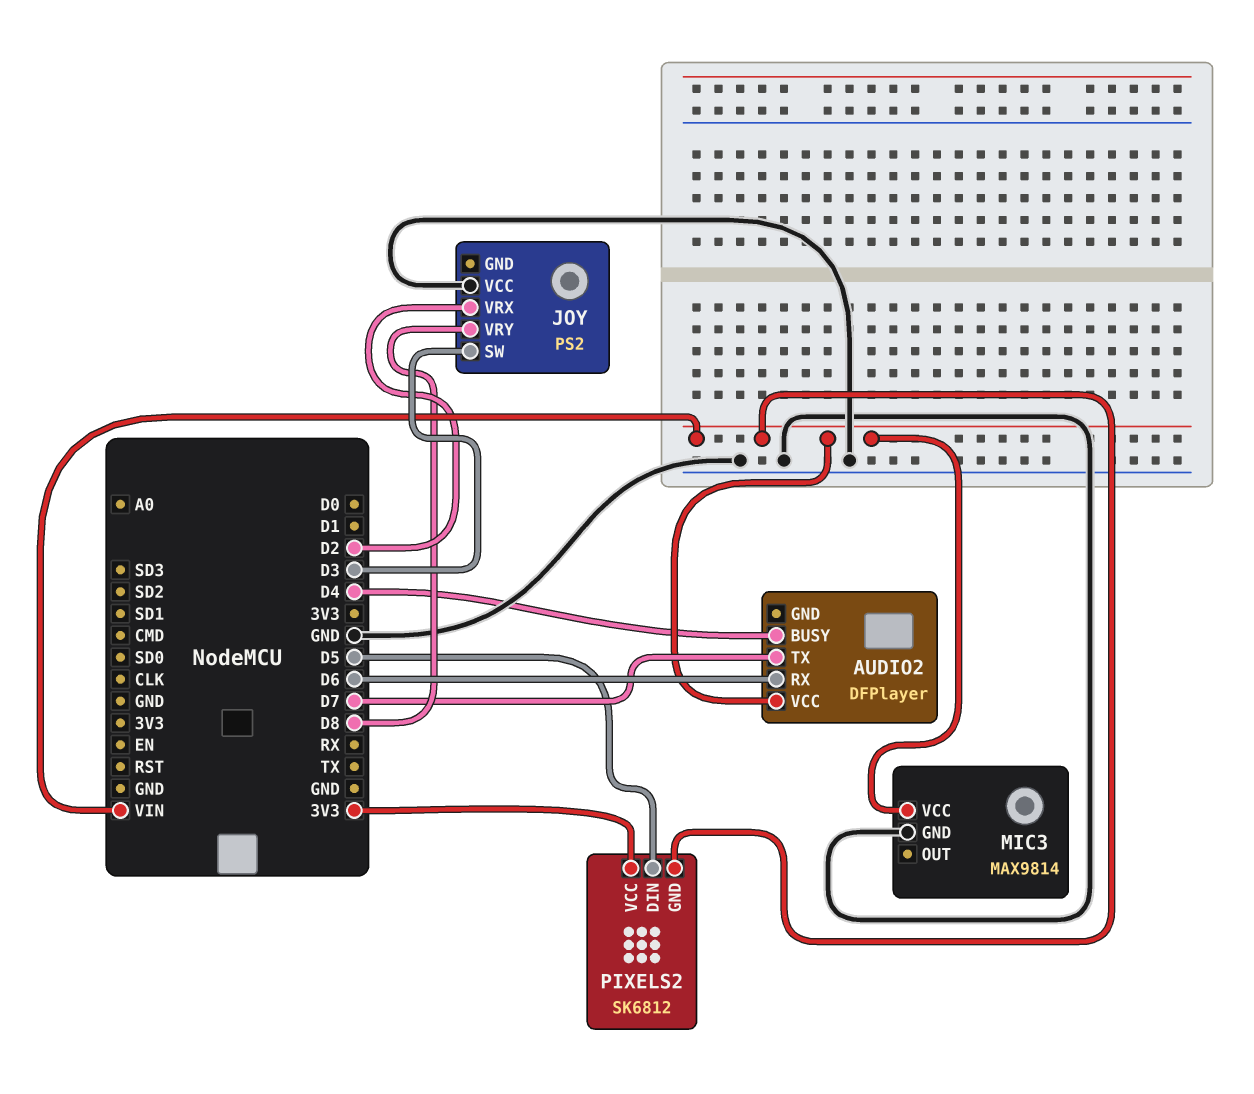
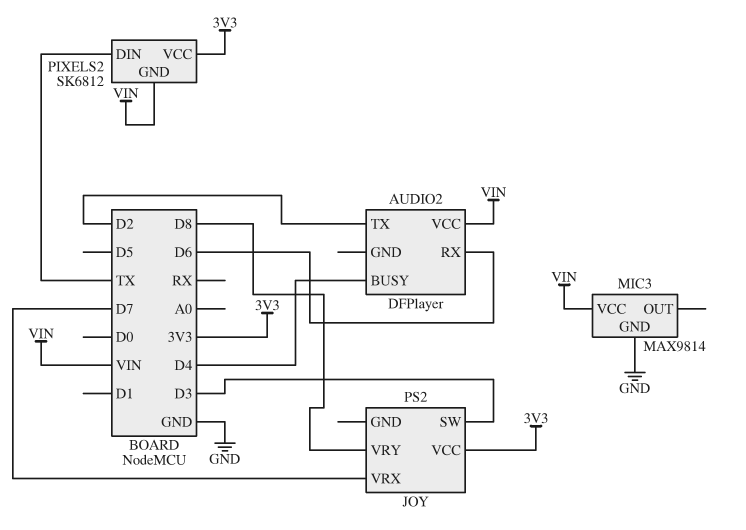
AUDIO2 pin TX: D7 -> D2
JOY pin VCC: GND -> 3V3
JOY pin VRX: D2 -> D7
PIXELS2 pin DIN: D5 -> TX

